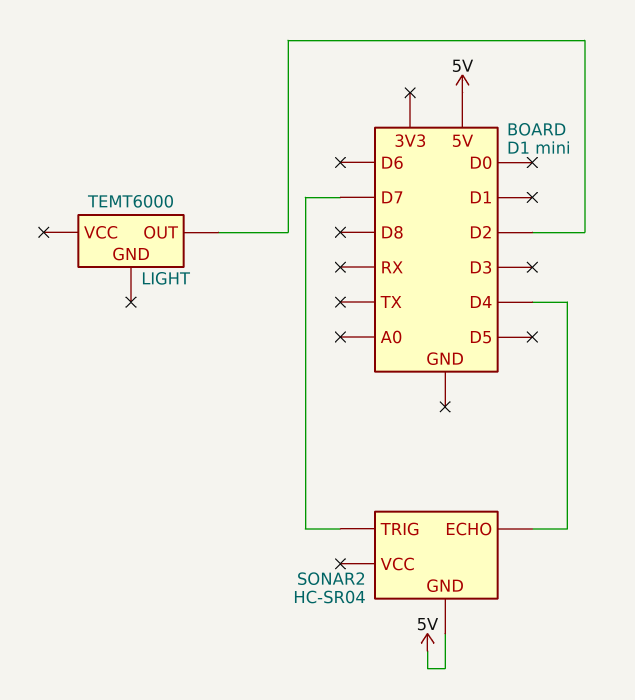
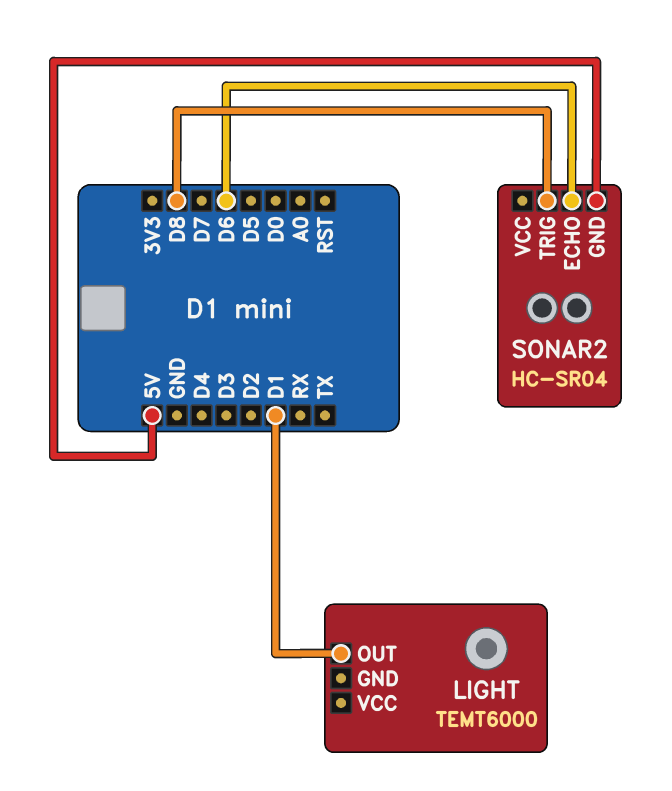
LIGHT pin OUT: D2 -> D1
SONAR2 pin ECHO: D4 -> D6
SONAR2 pin TRIG: D7 -> D8

